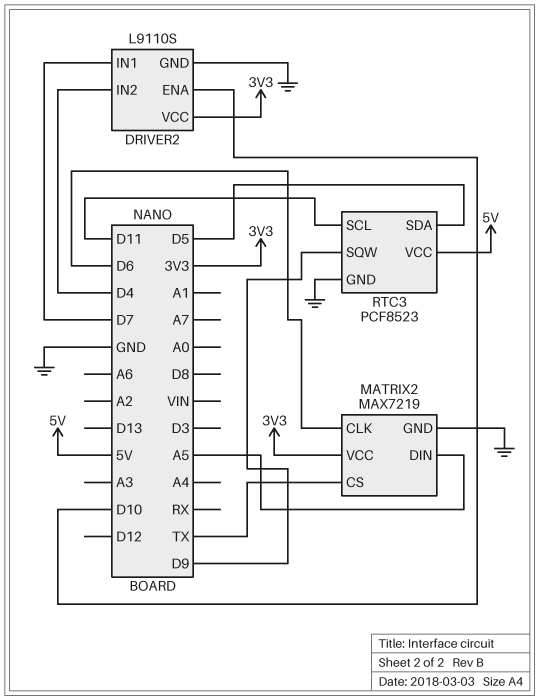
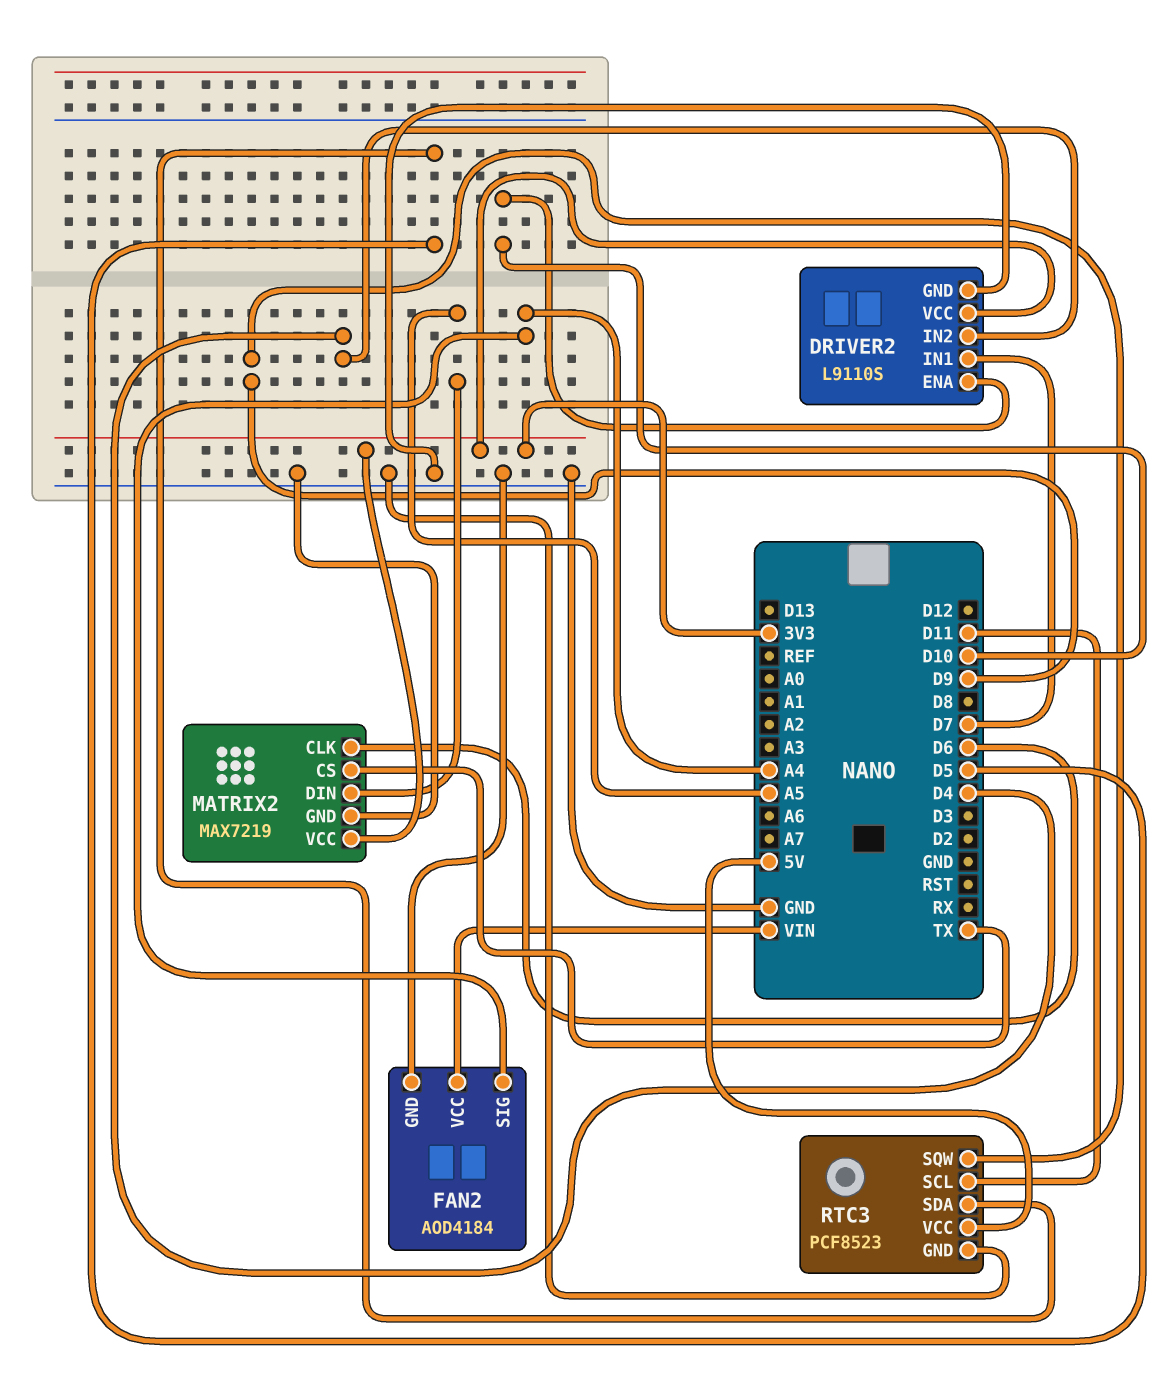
FAN2: none -> AOD4184
FAN2 pin GND: none -> GND
FAN2 pin SIG: none -> A4
FAN2 pin VCC: none -> VIN

